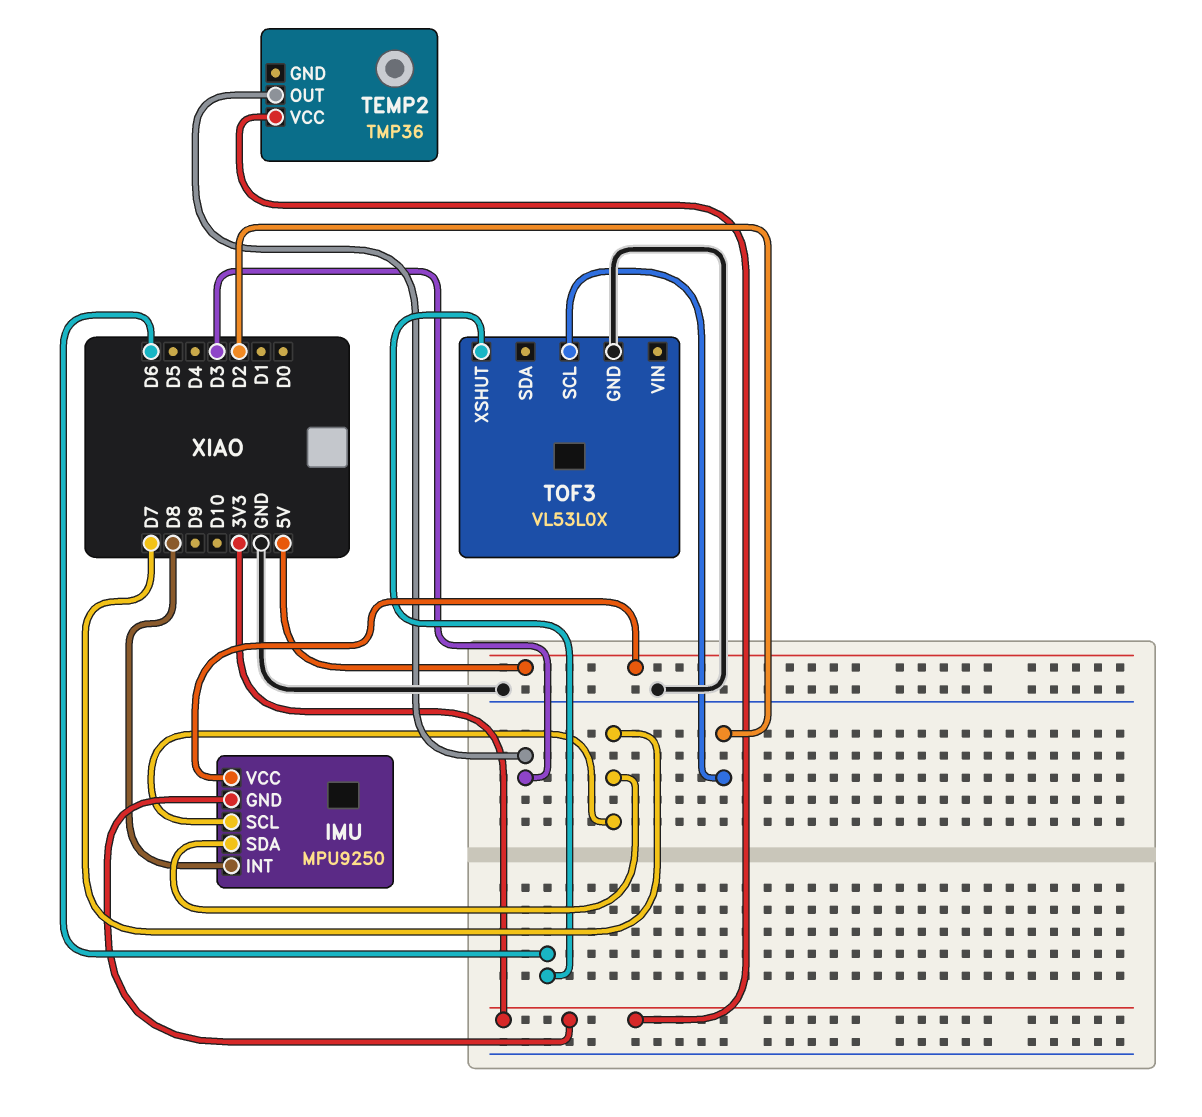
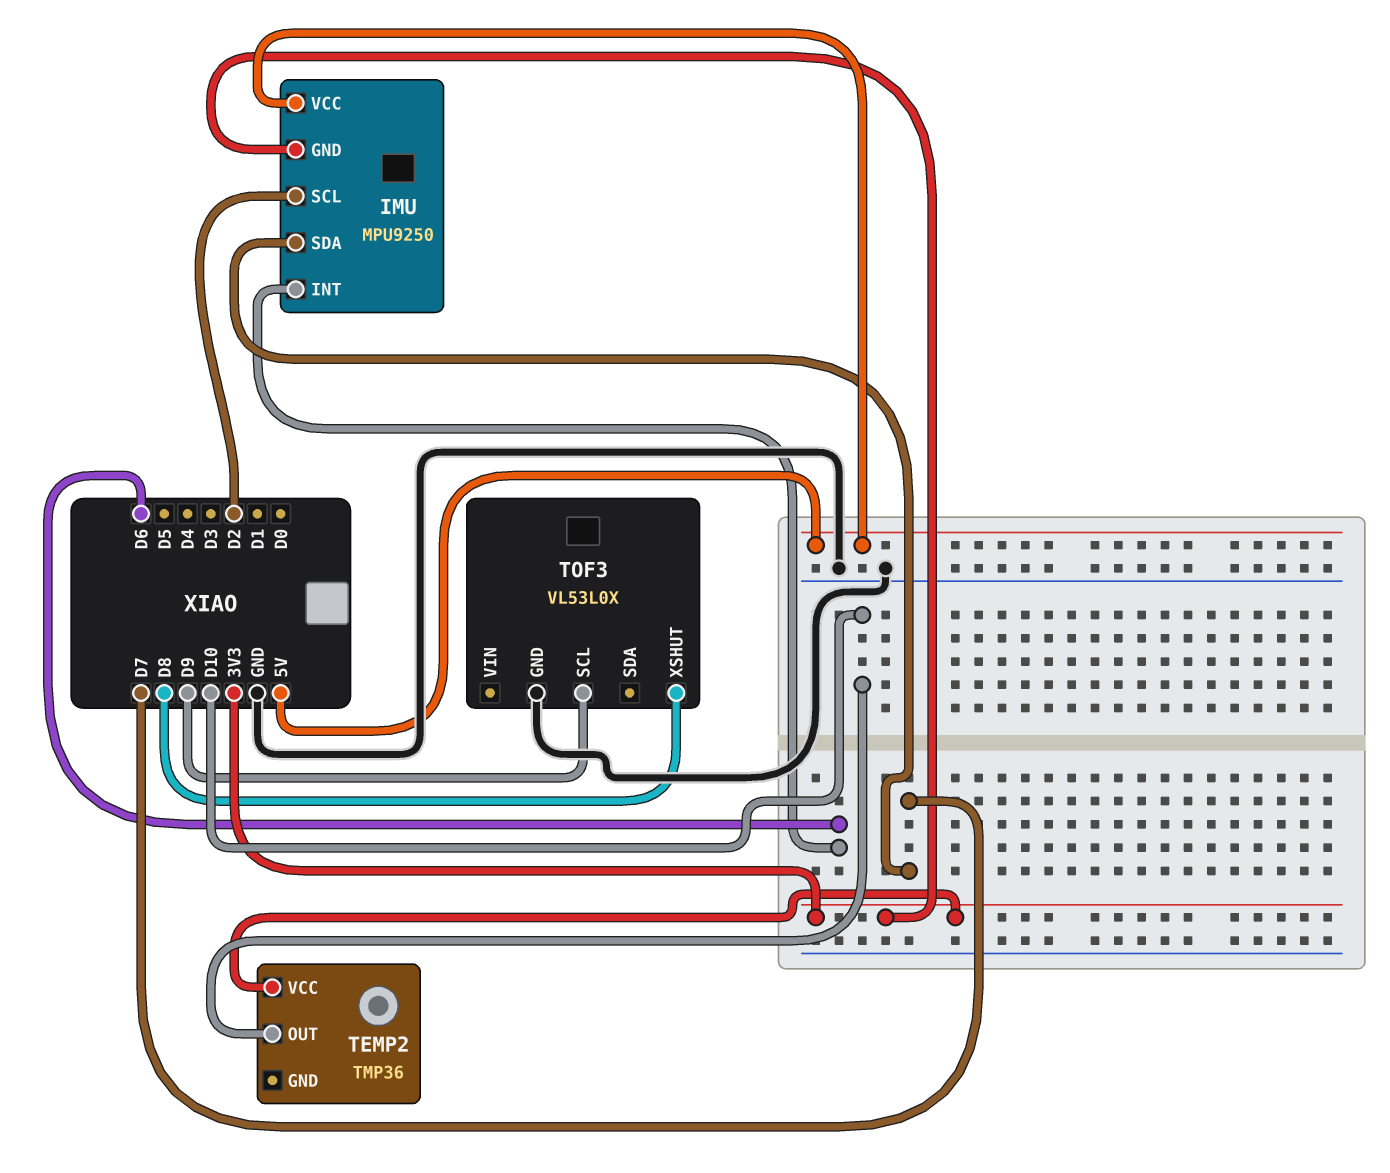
IMU pin INT: D8 -> D6
IMU pin SCL: D7 -> D2
TEMP2 pin OUT: D3 -> D10
TOF3 pin SCL: D2 -> D9
TOF3 pin XSHUT: D6 -> D8

